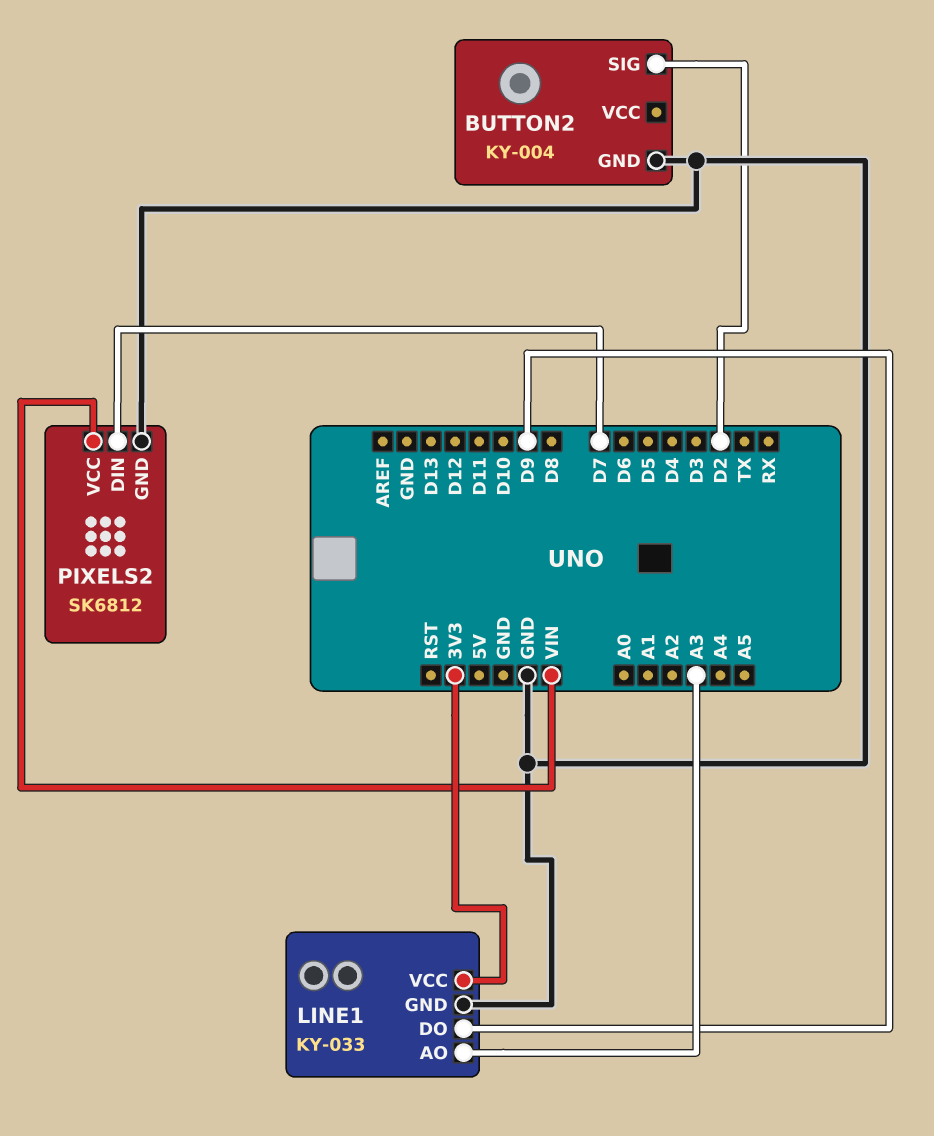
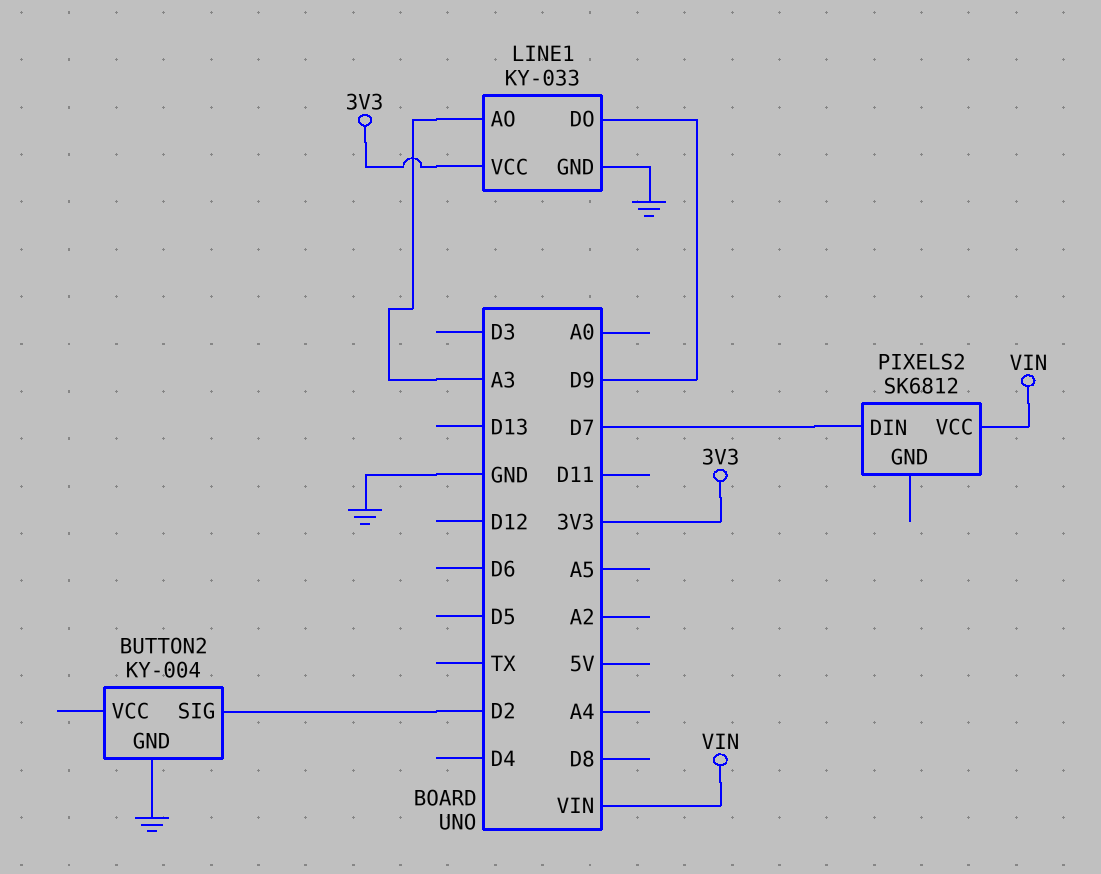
PIXELS2 pin GND: GND -> none

